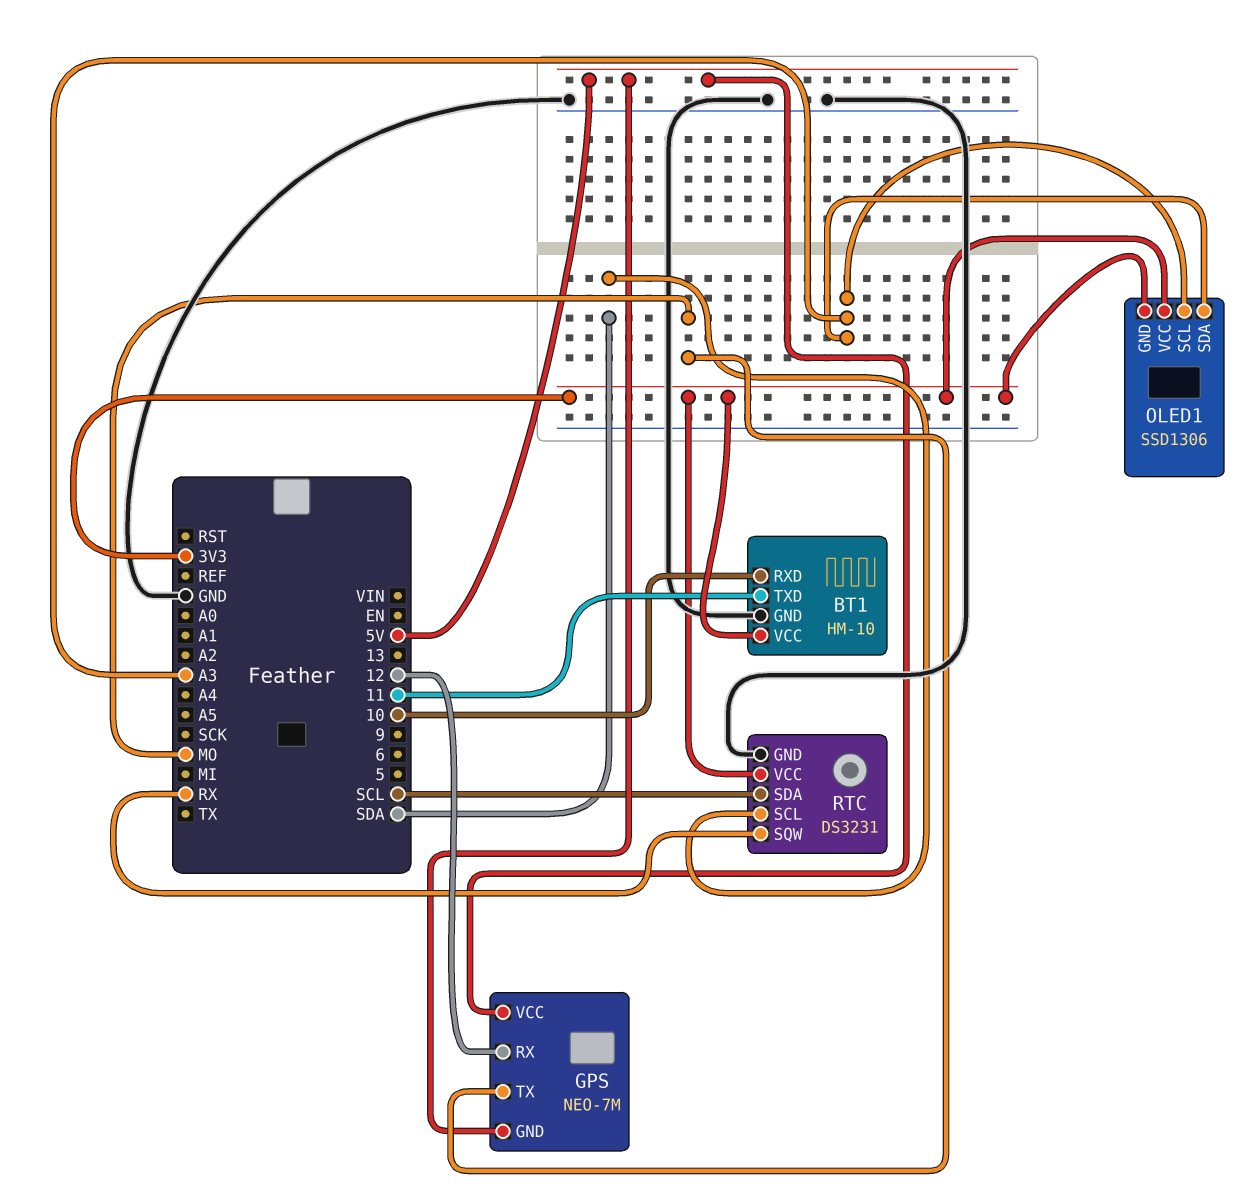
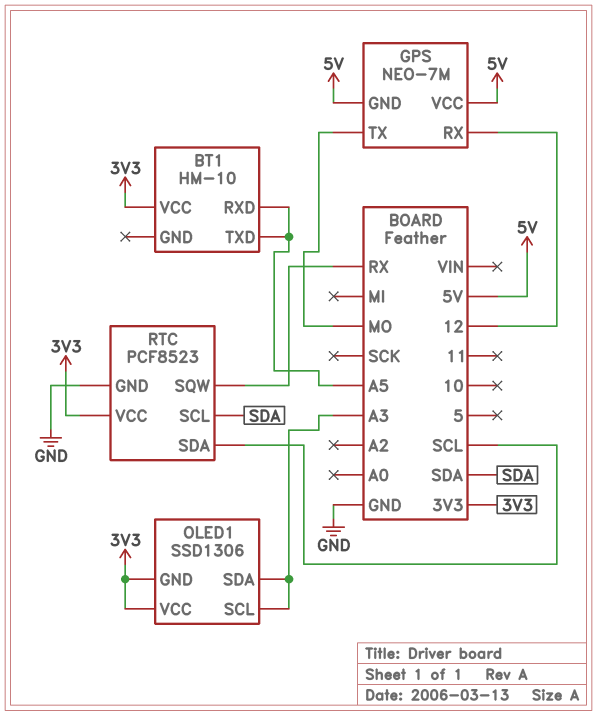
BT1 pin GND: GND -> none
BT1 pin RXD: 10 -> A5
BT1 pin TXD: 11 -> A5
RTC: DS3231 -> PCF8523

